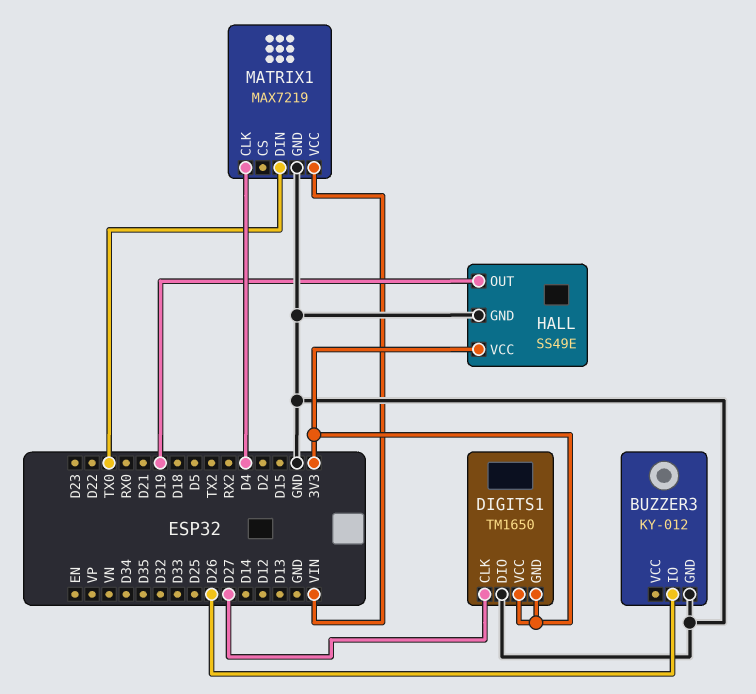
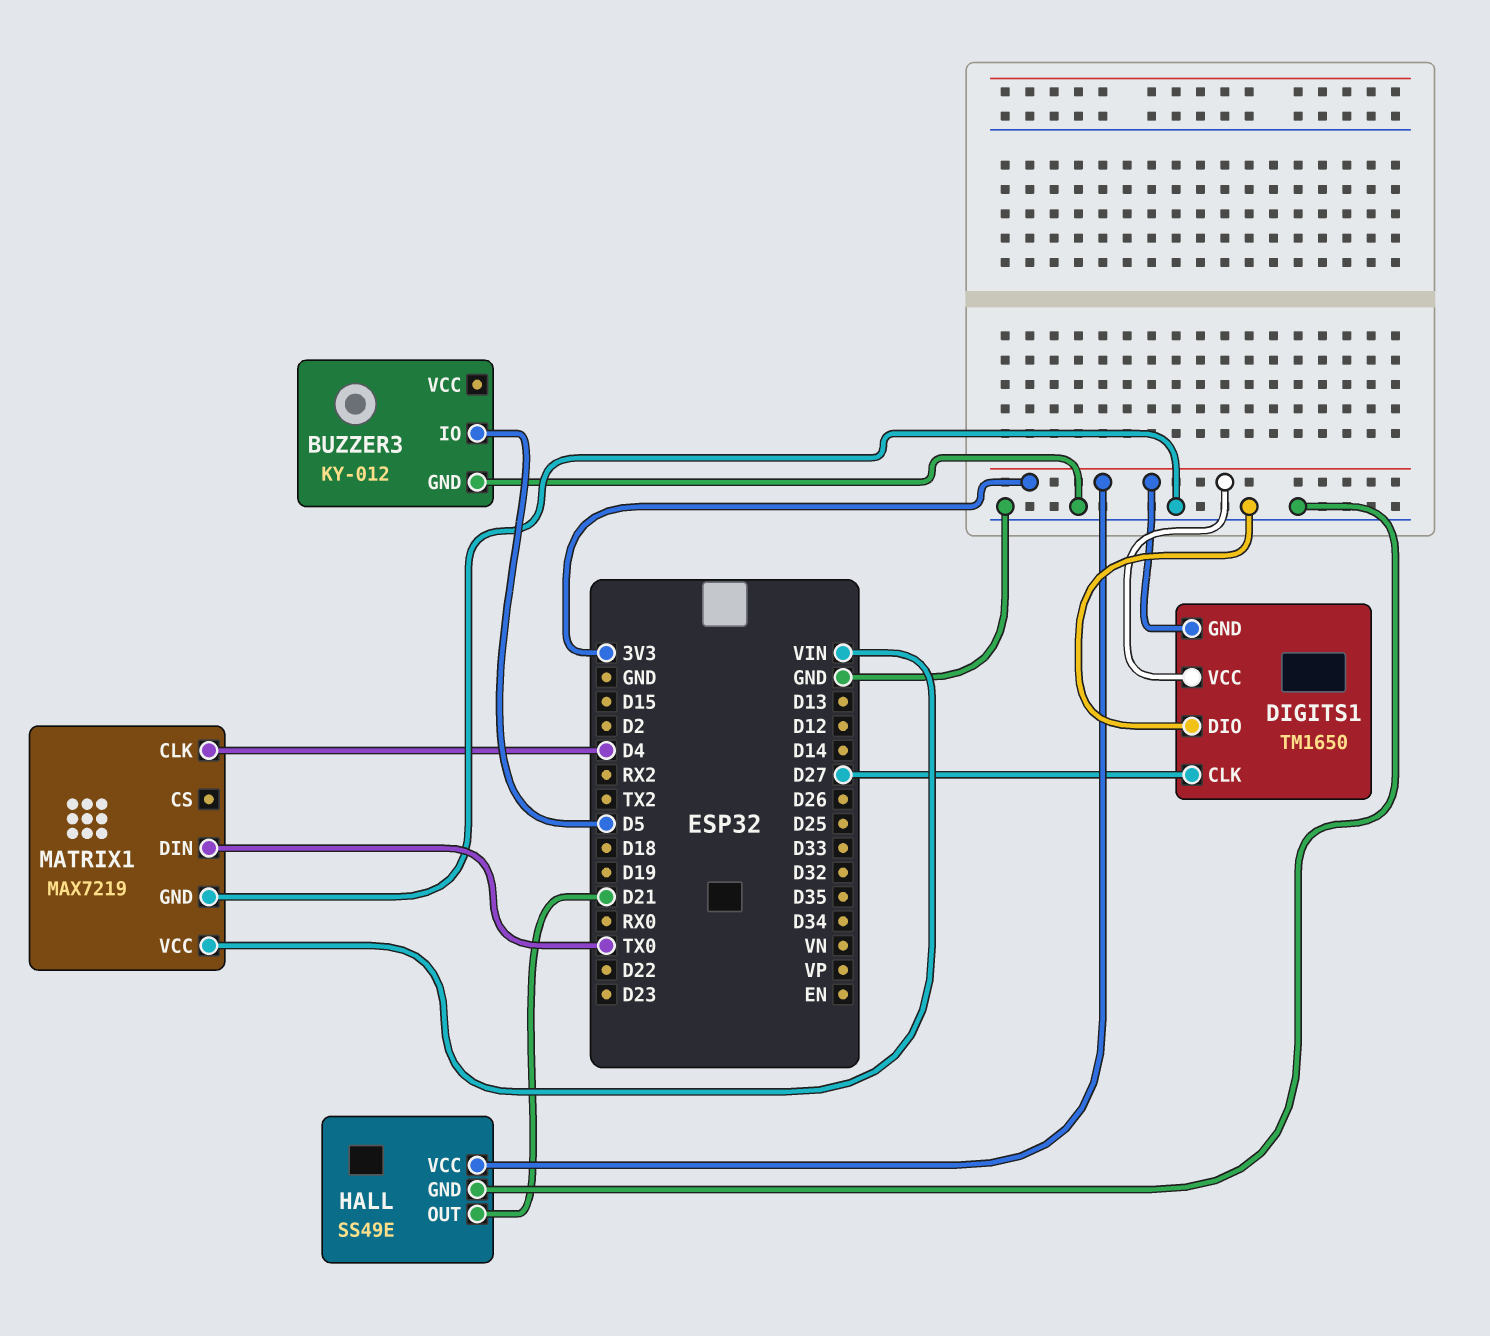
BUZZER3 pin IO: D26 -> D5
HALL pin OUT: D19 -> D21

